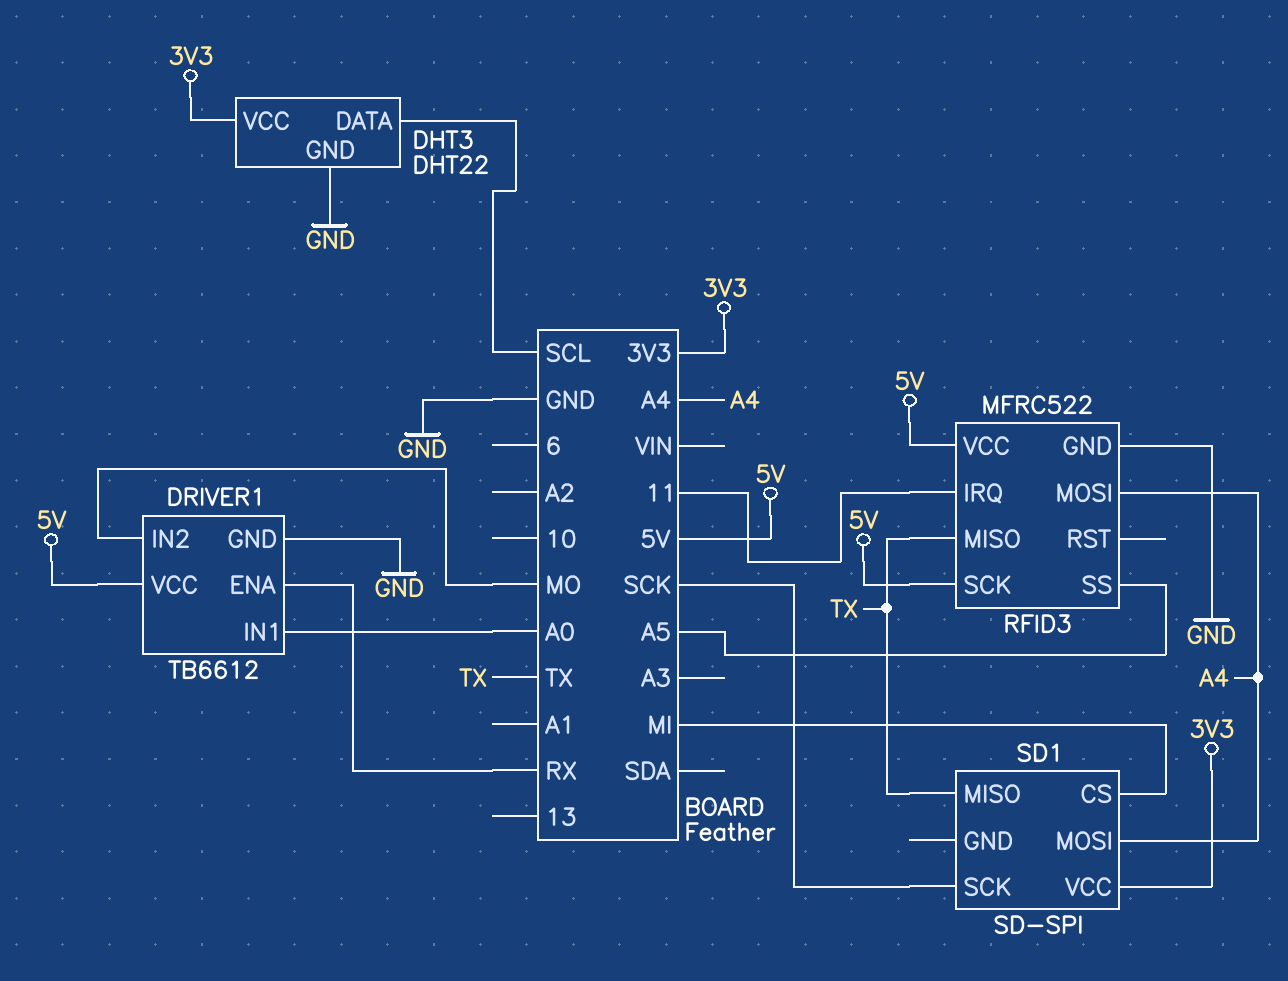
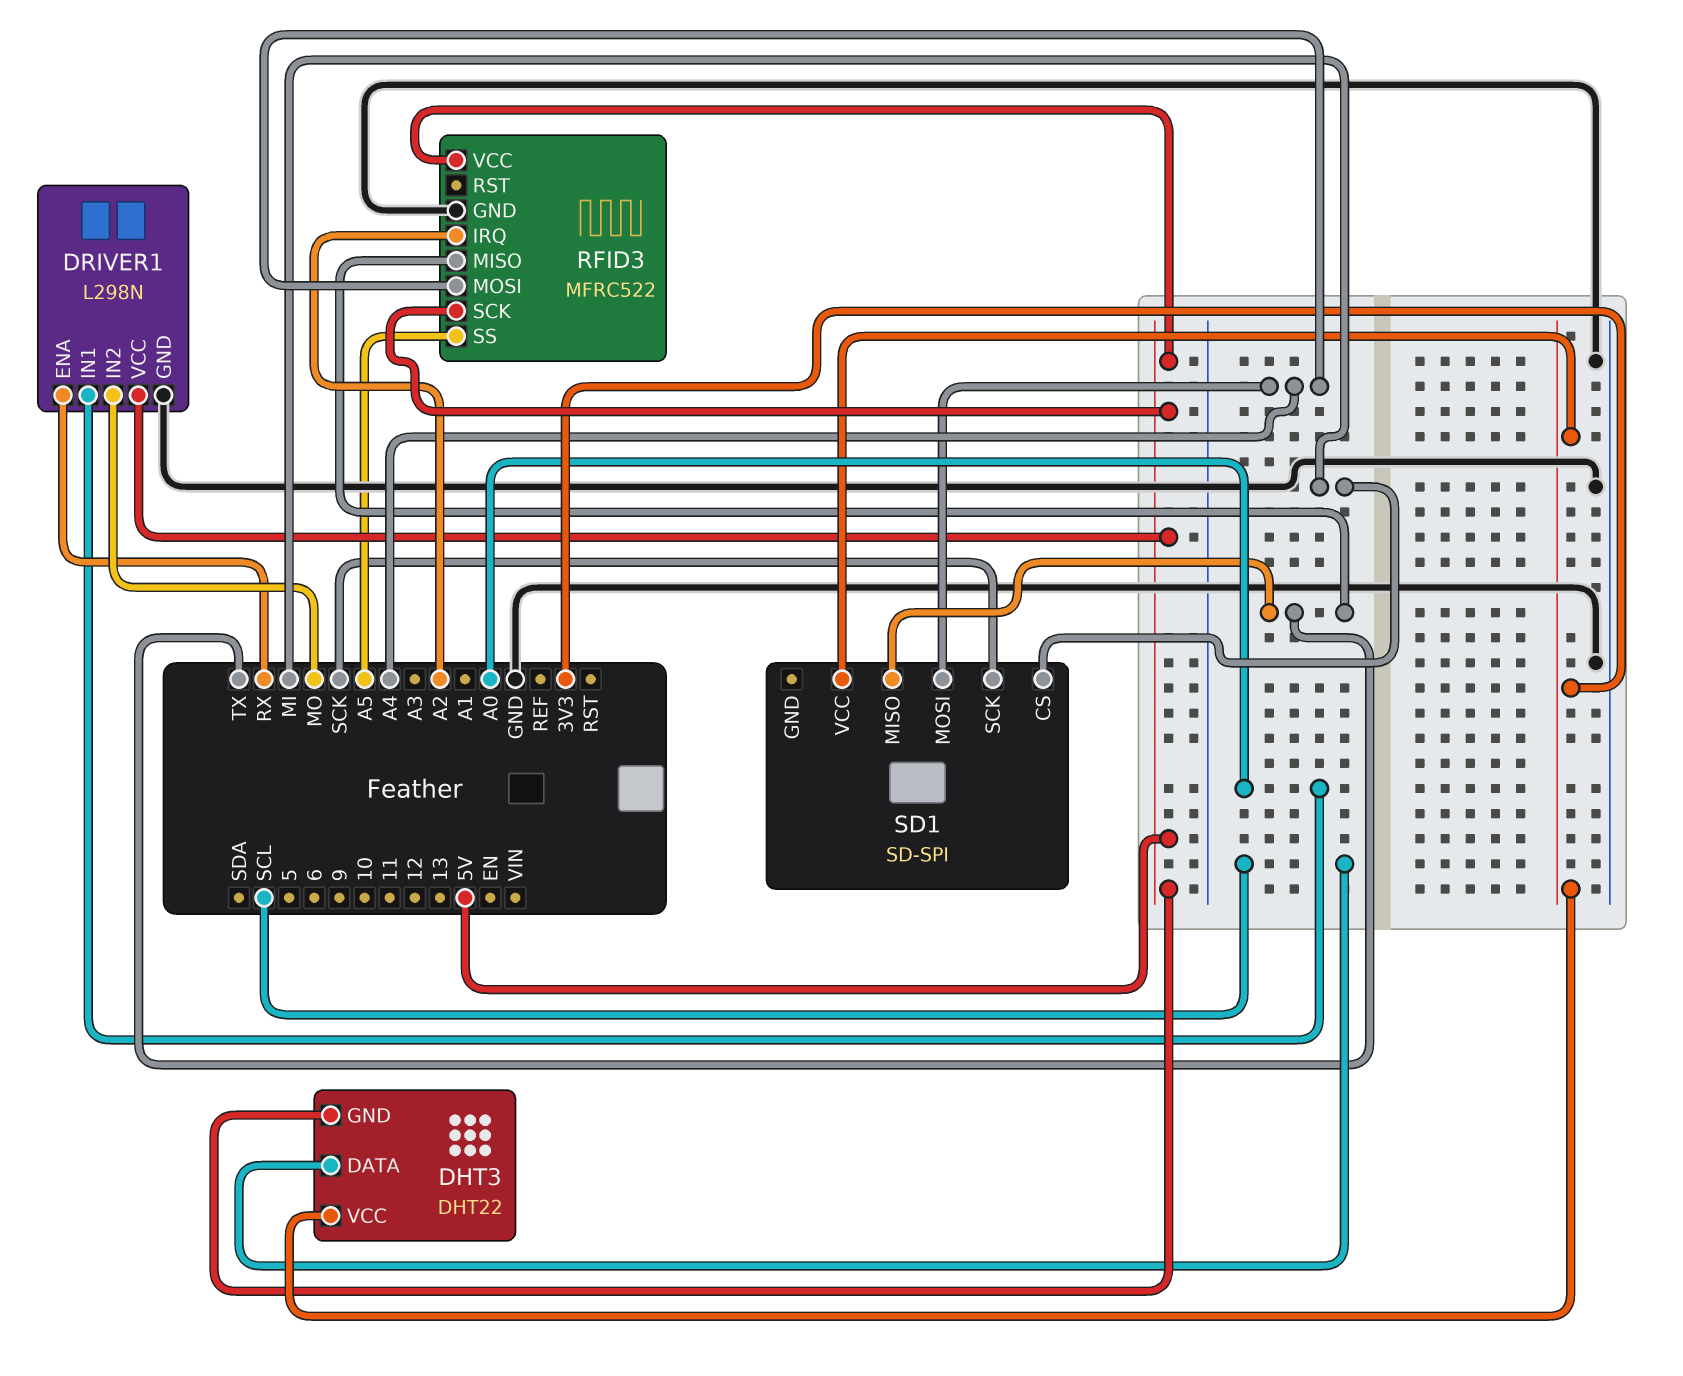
DHT3 pin GND: GND -> 5V
DRIVER1: TB6612 -> L298N
RFID3 pin IRQ: 11 -> A2

